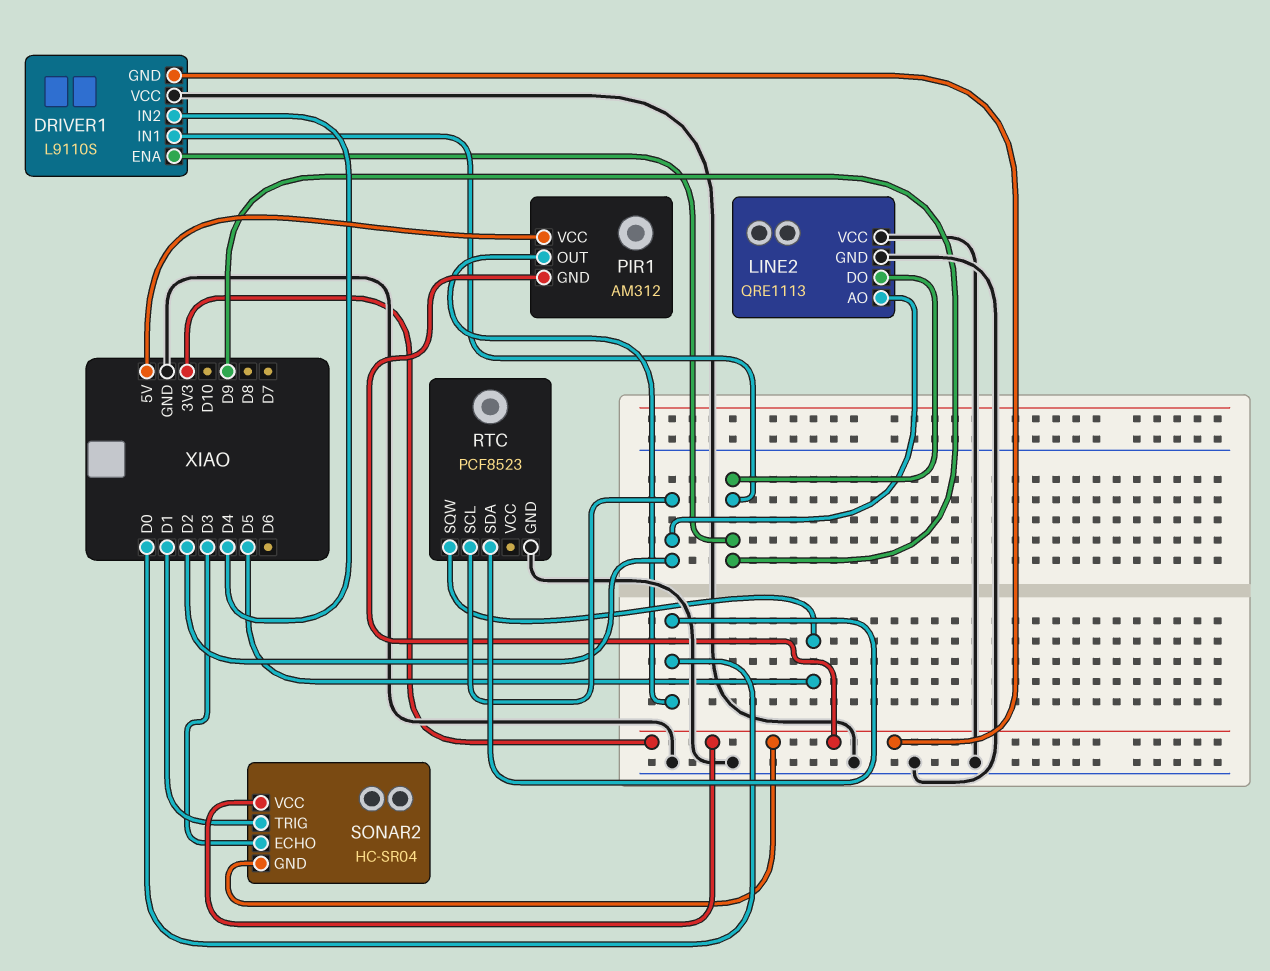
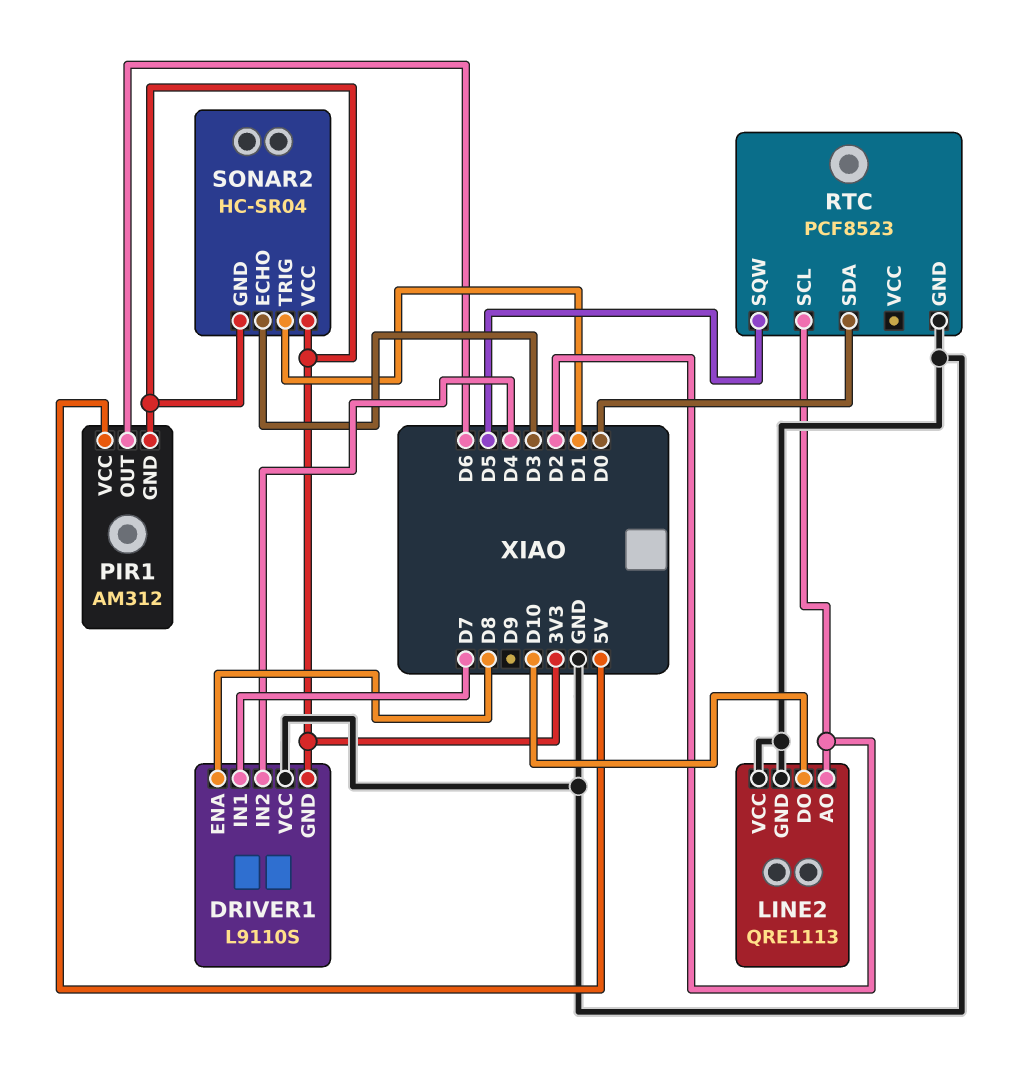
DRIVER1 pin ENA: D9 -> D8
DRIVER1 pin IN1: D9 -> D7
LINE2 pin DO: D9 -> D10
PIR1 pin OUT: D0 -> D6

